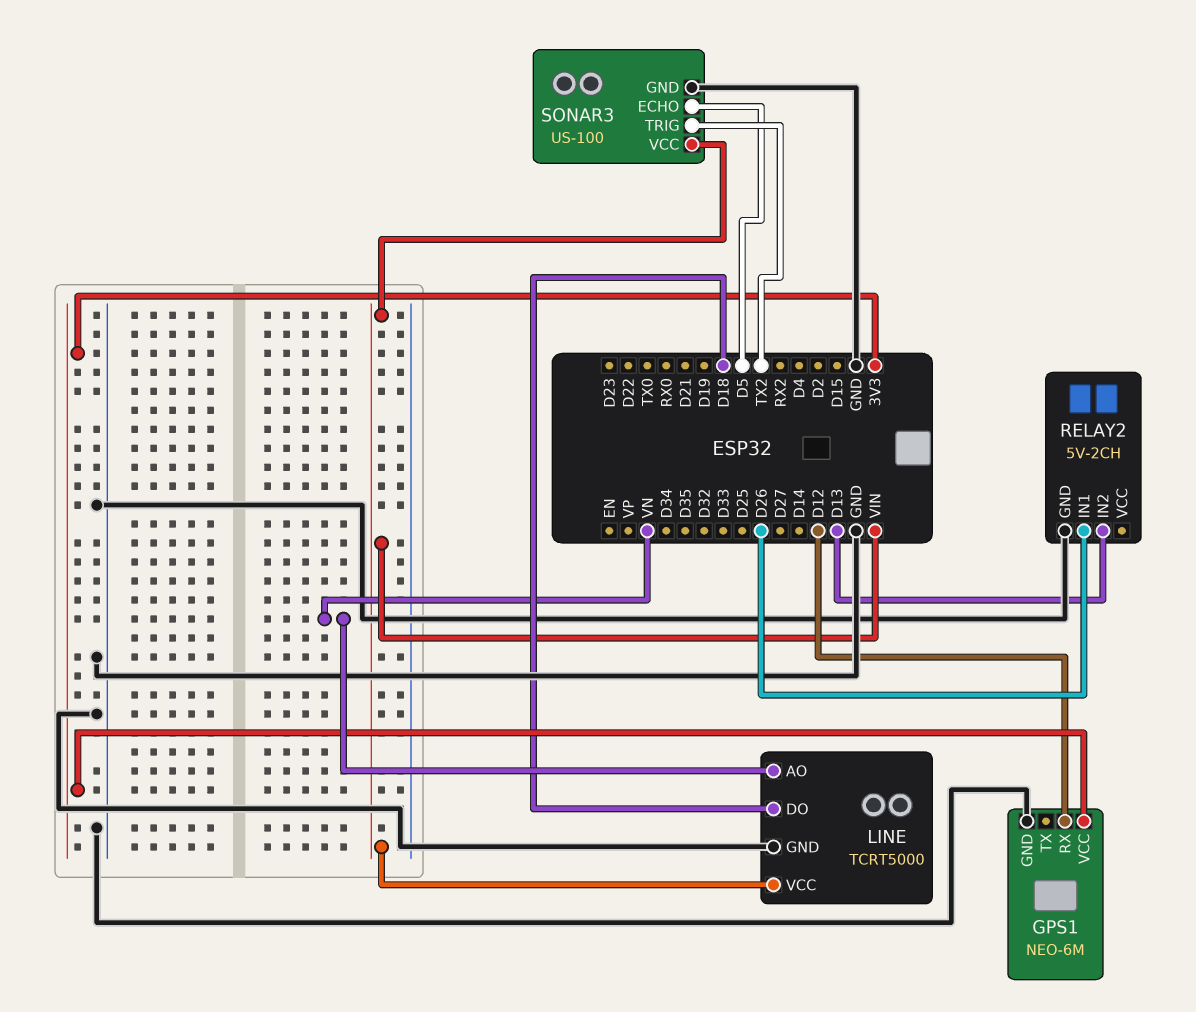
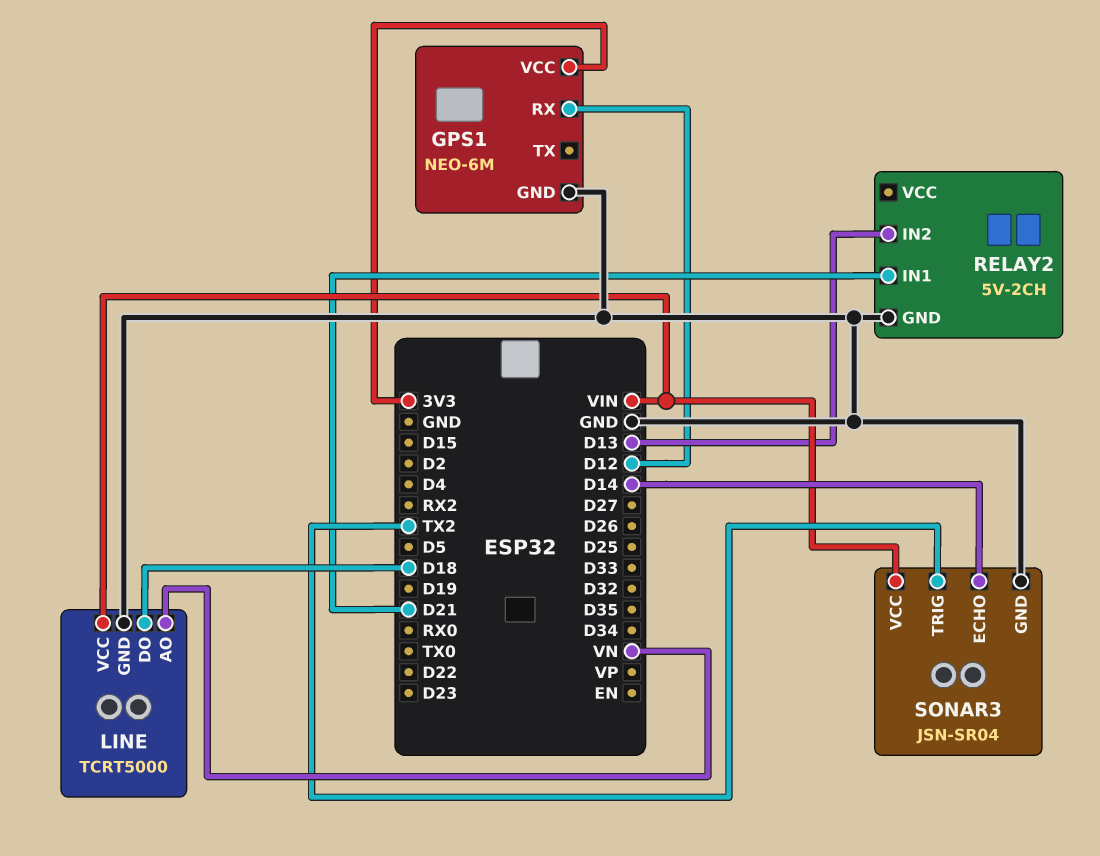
RELAY2 pin IN1: D26 -> D21
SONAR3: US-100 -> JSN-SR04
SONAR3 pin ECHO: D5 -> D14

